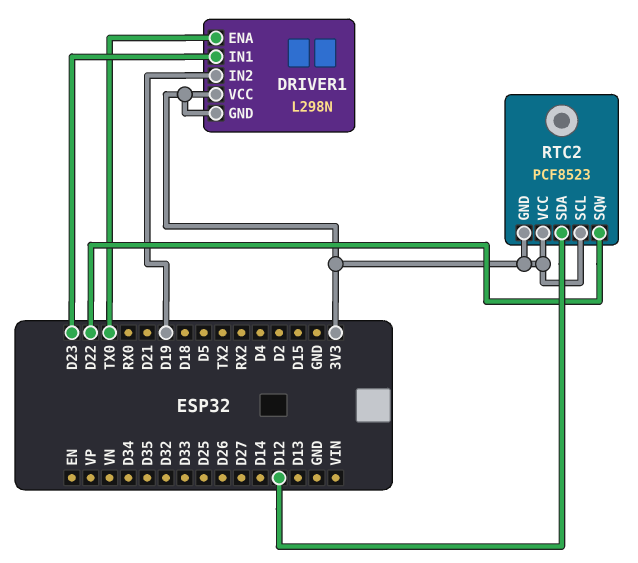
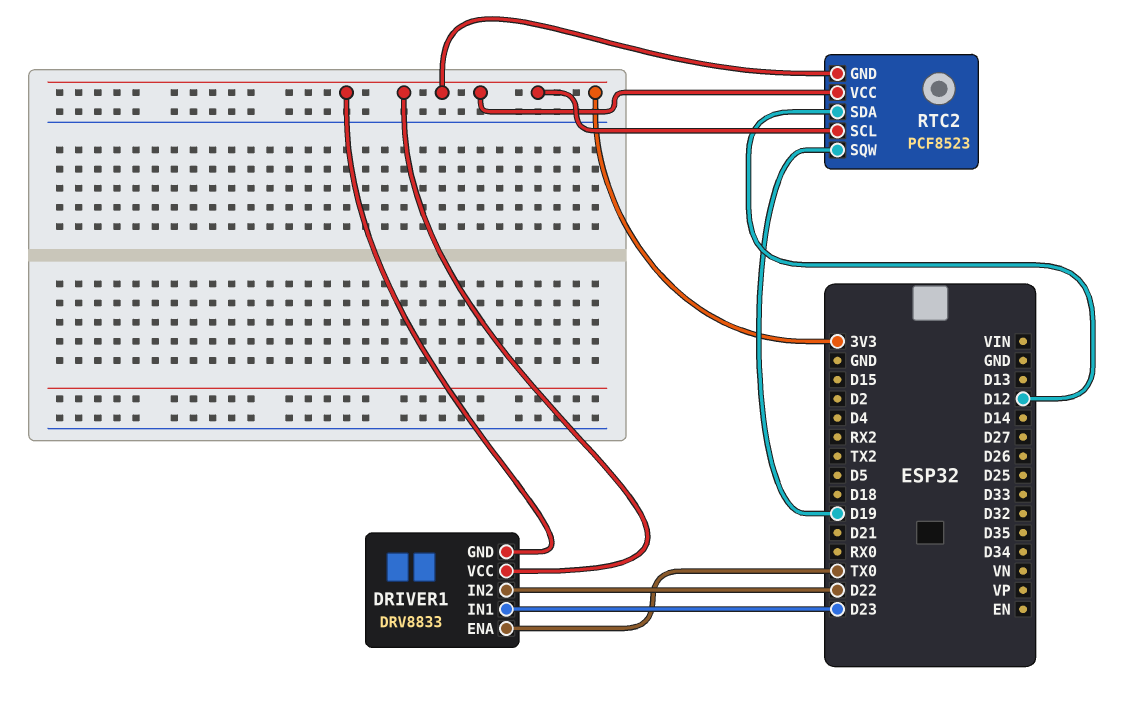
DRIVER1: L298N -> DRV8833
DRIVER1 pin IN2: D19 -> D22
RTC2 pin SQW: D22 -> D19

